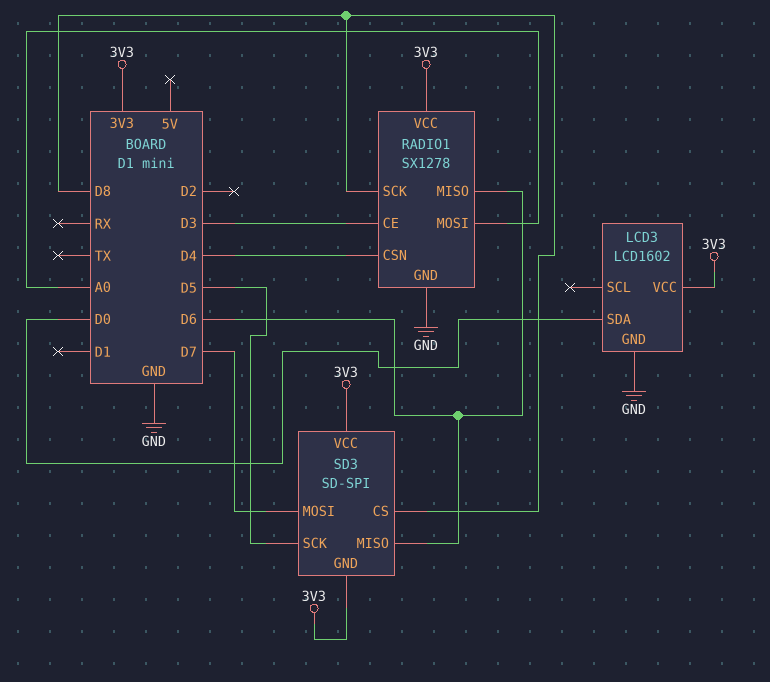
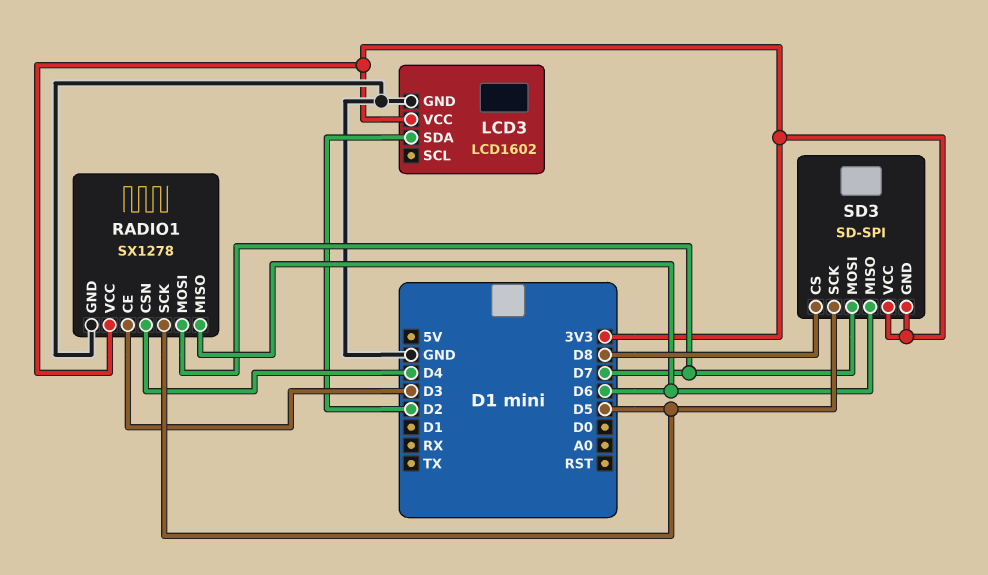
LCD3 pin SDA: D0 -> D2
RADIO1 pin MOSI: A0 -> D7
RADIO1 pin SCK: D8 -> D5

